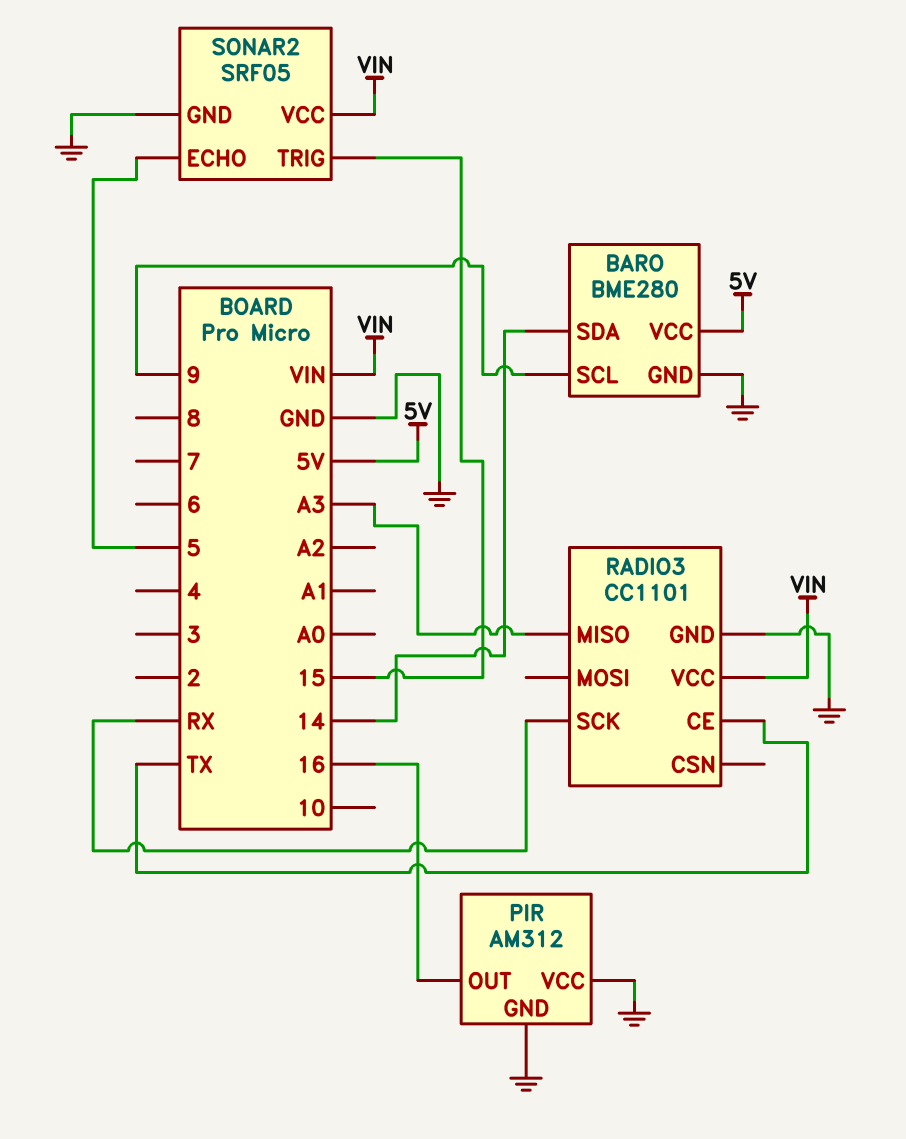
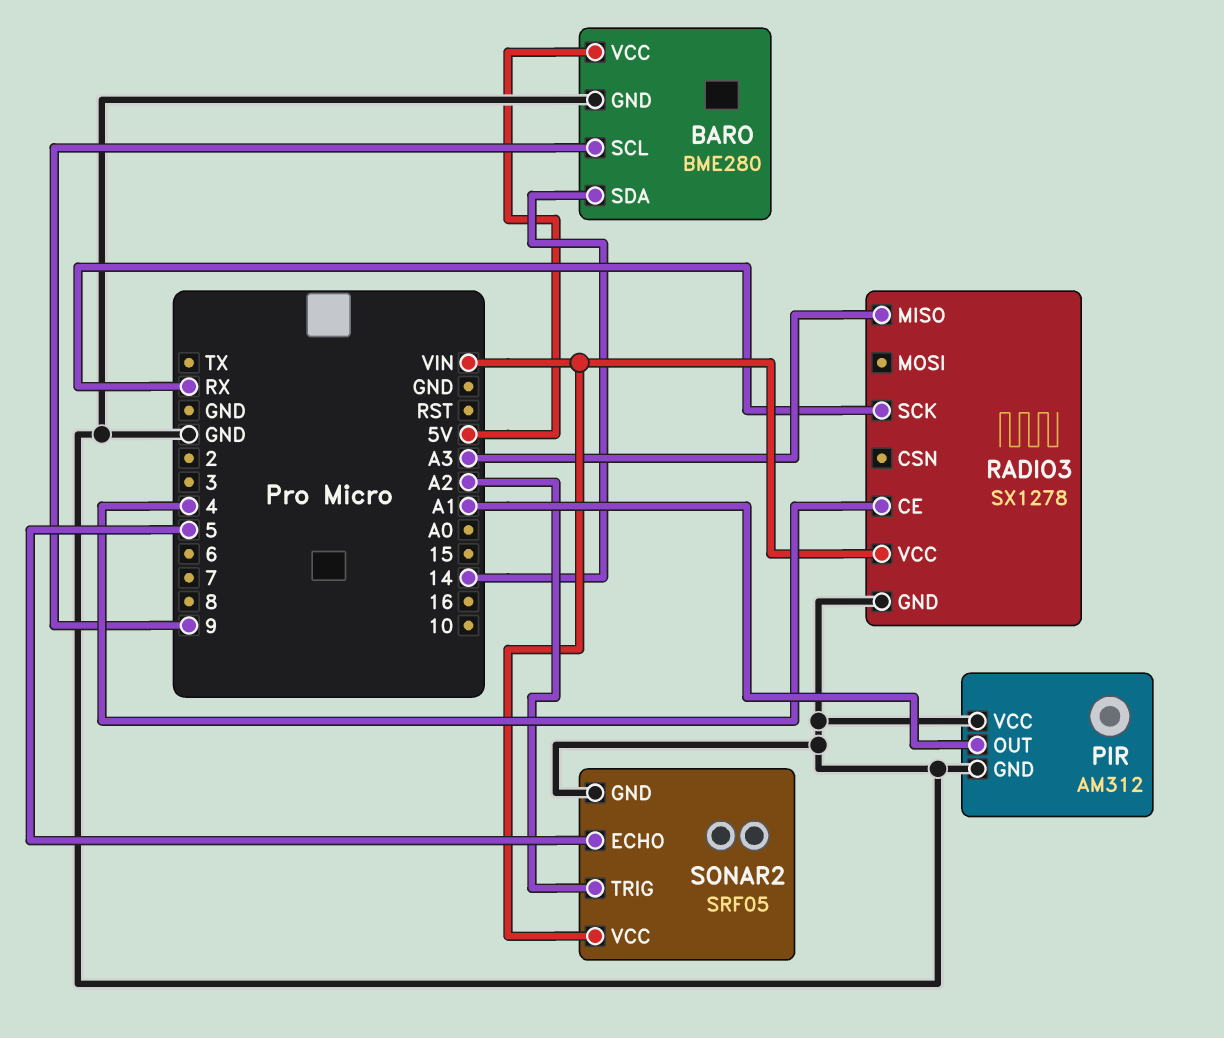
PIR pin OUT: 16 -> A1
RADIO3: CC1101 -> SX1278
RADIO3 pin CE: TX -> 4
SONAR2 pin TRIG: 15 -> A2

